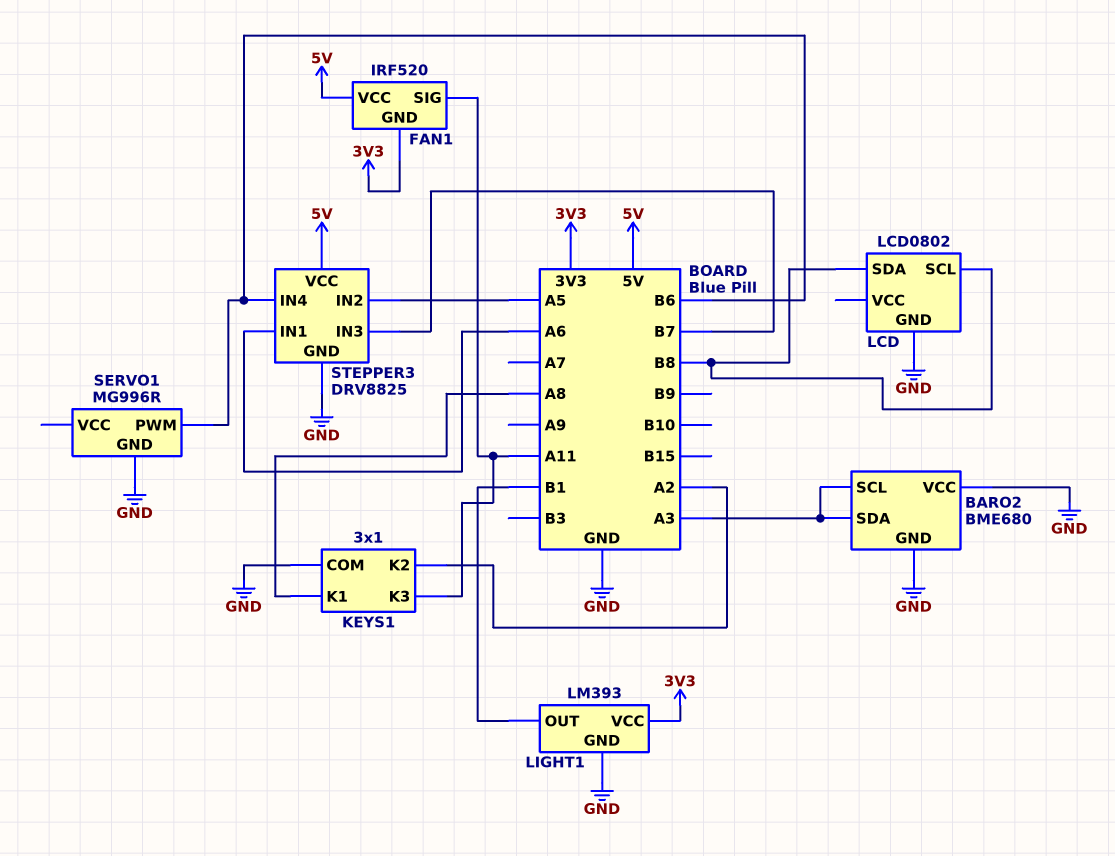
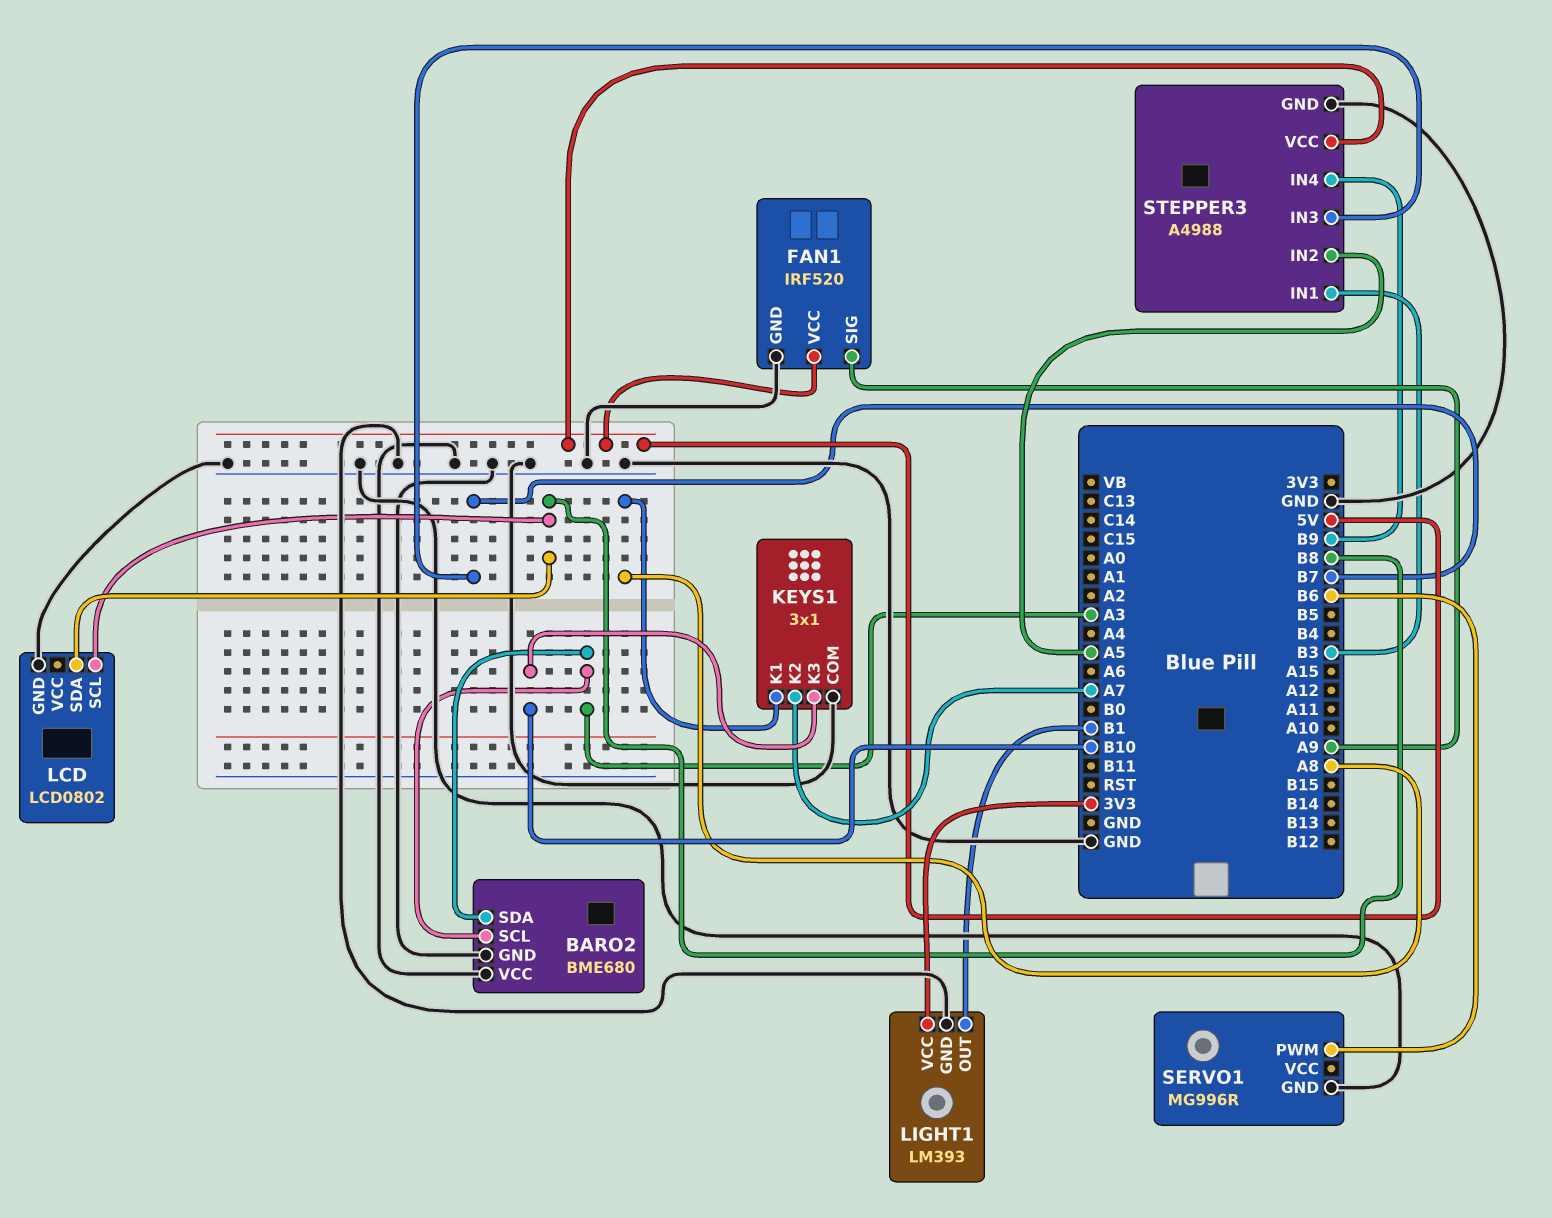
FAN1 pin GND: 3V3 -> GND
FAN1 pin SIG: A11 -> A9
KEYS1 pin K2: A2 -> A7
KEYS1 pin K3: A11 -> B10
STEPPER3: DRV8825 -> A4988
STEPPER3 pin IN1: A6 -> B3
STEPPER3 pin IN4: B6 -> B9

